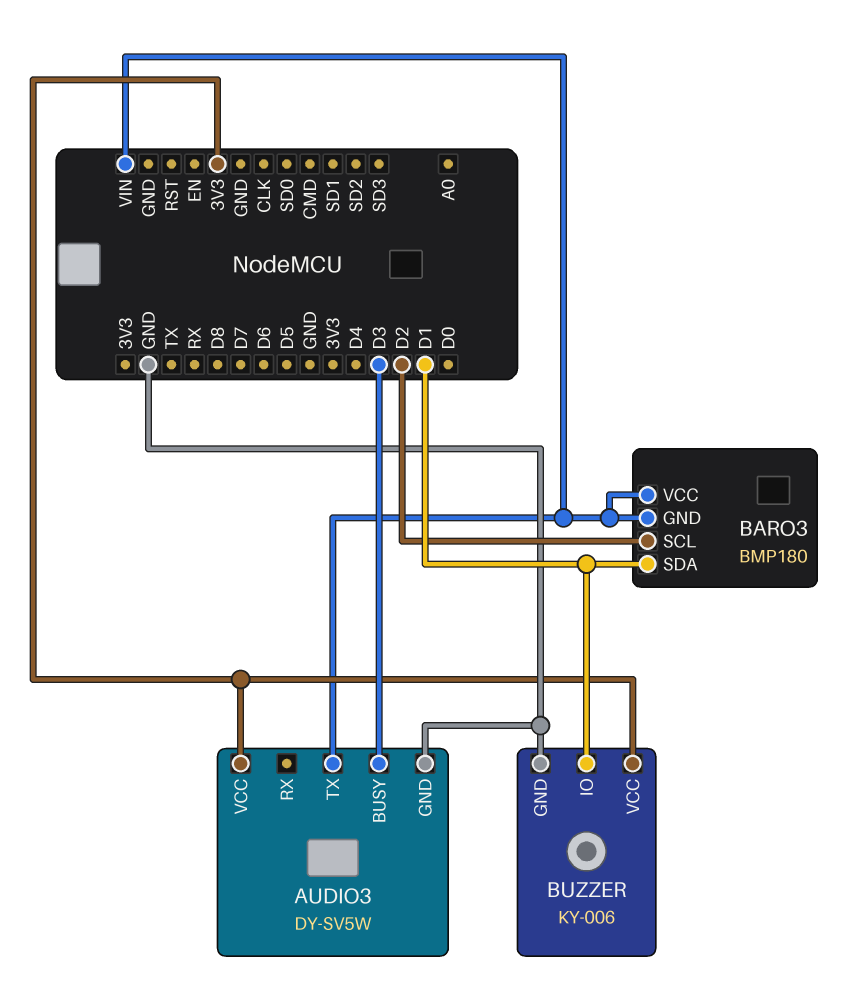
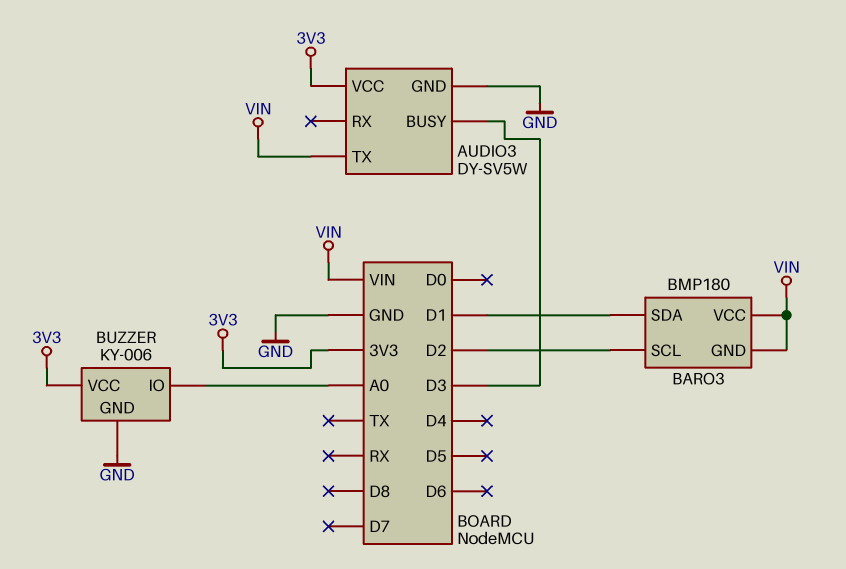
BUZZER pin IO: D1 -> A0

